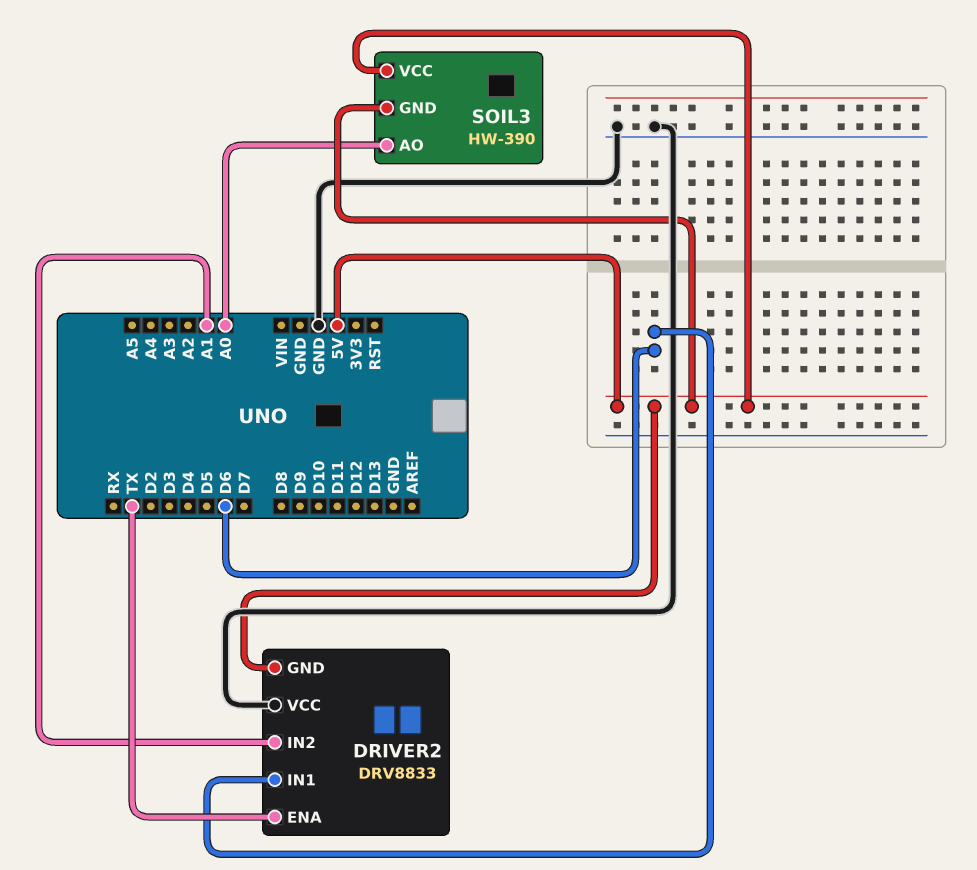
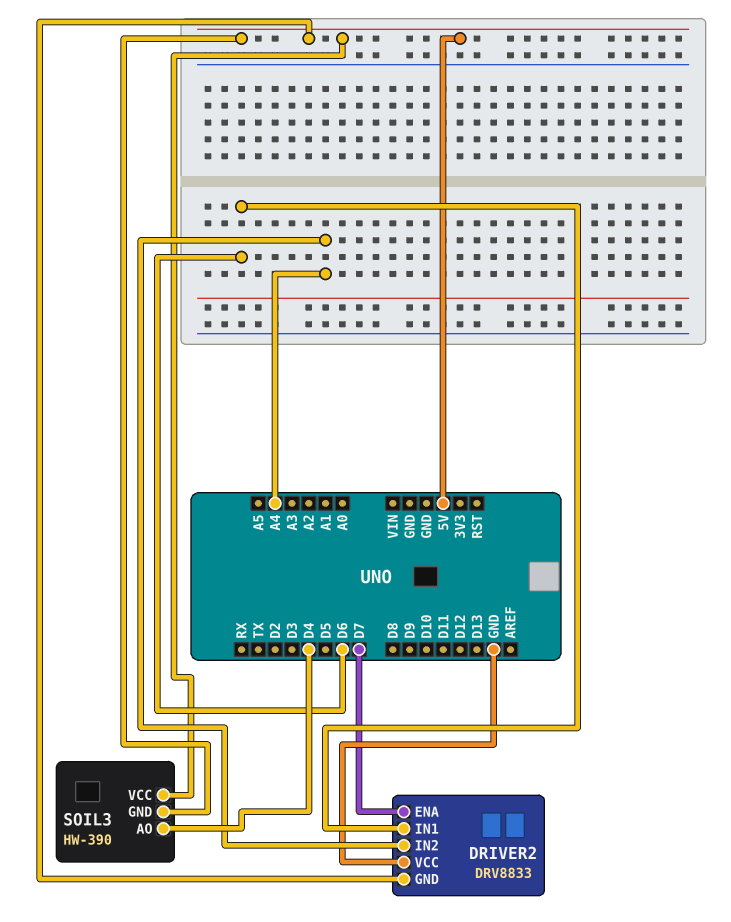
DRIVER2 pin ENA: TX -> D7
DRIVER2 pin IN2: A1 -> A4
SOIL3 pin AO: A0 -> D4

